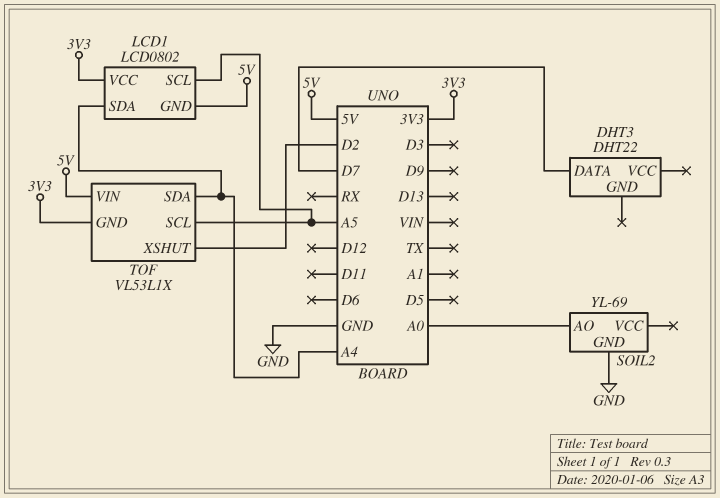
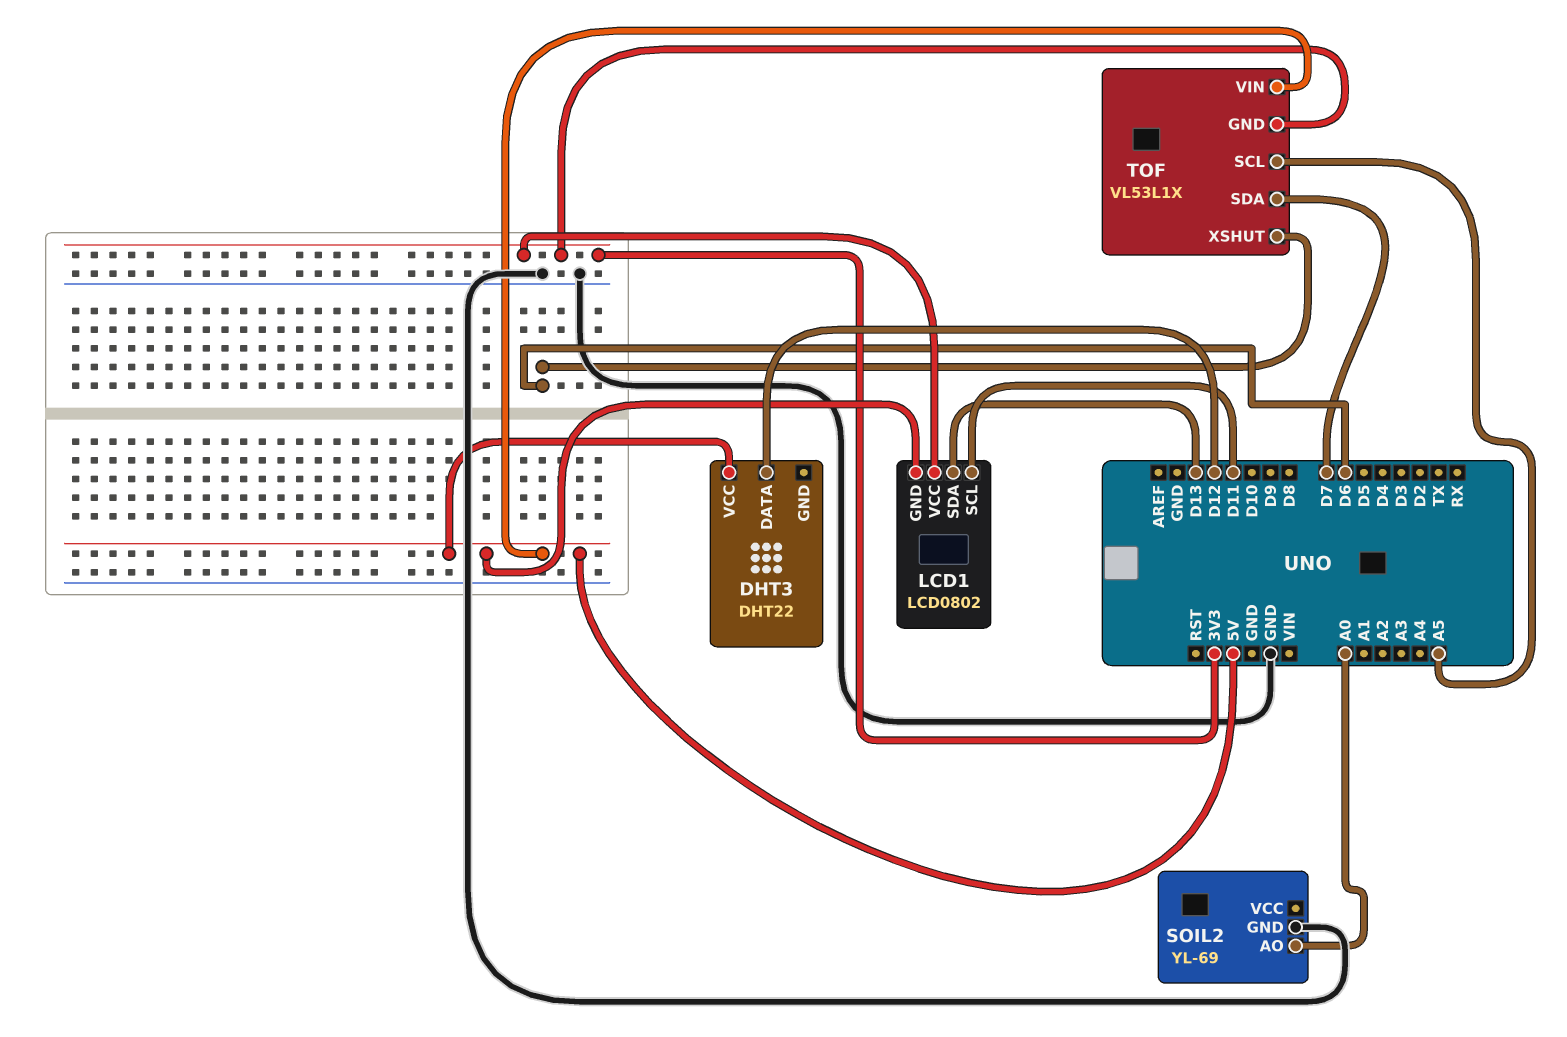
DHT3 pin DATA: D7 -> D12
DHT3 pin VCC: none -> 5V
LCD1 pin SCL: A5 -> D11
LCD1 pin SDA: A4 -> D13
TOF pin SDA: A4 -> D7
TOF pin XSHUT: D2 -> D6

